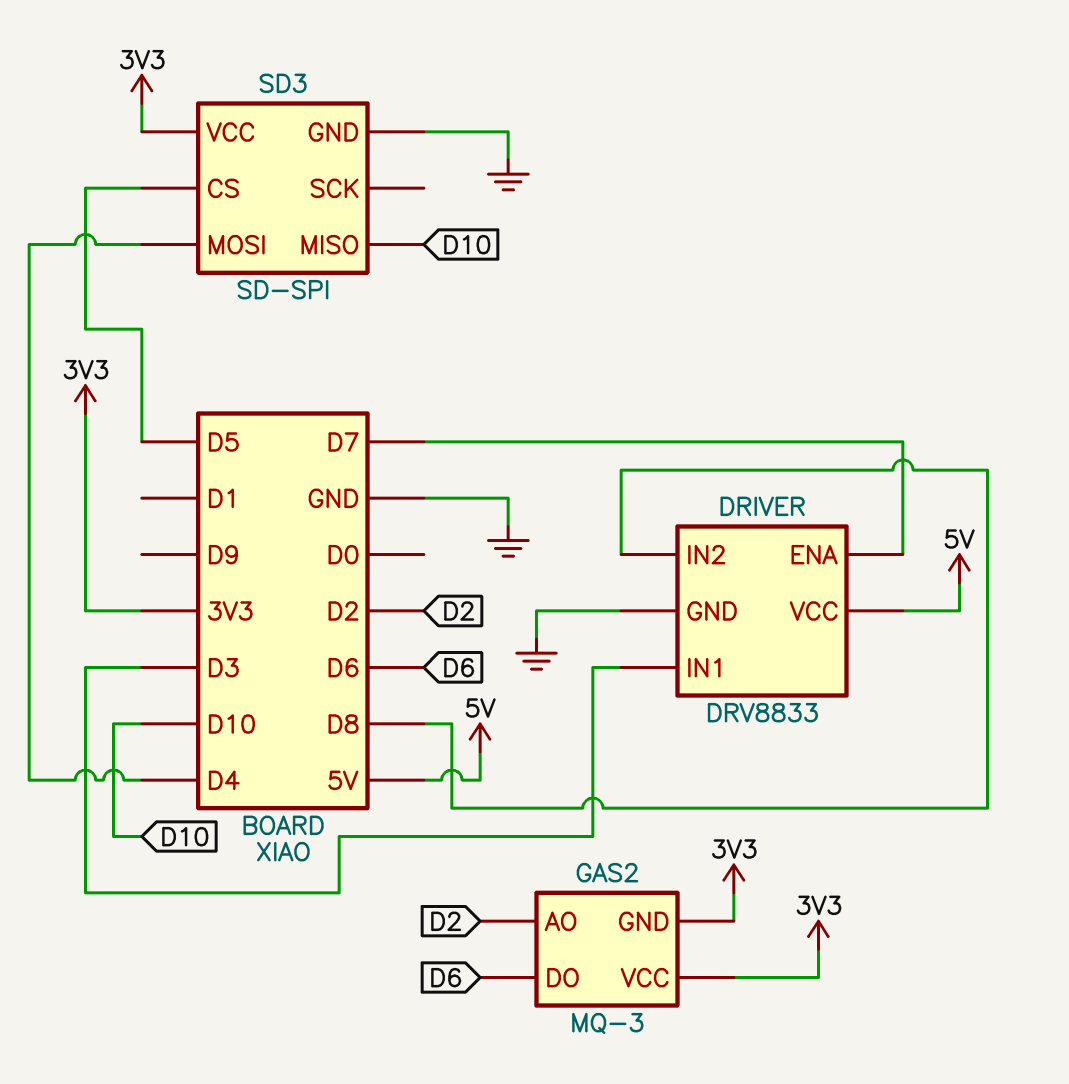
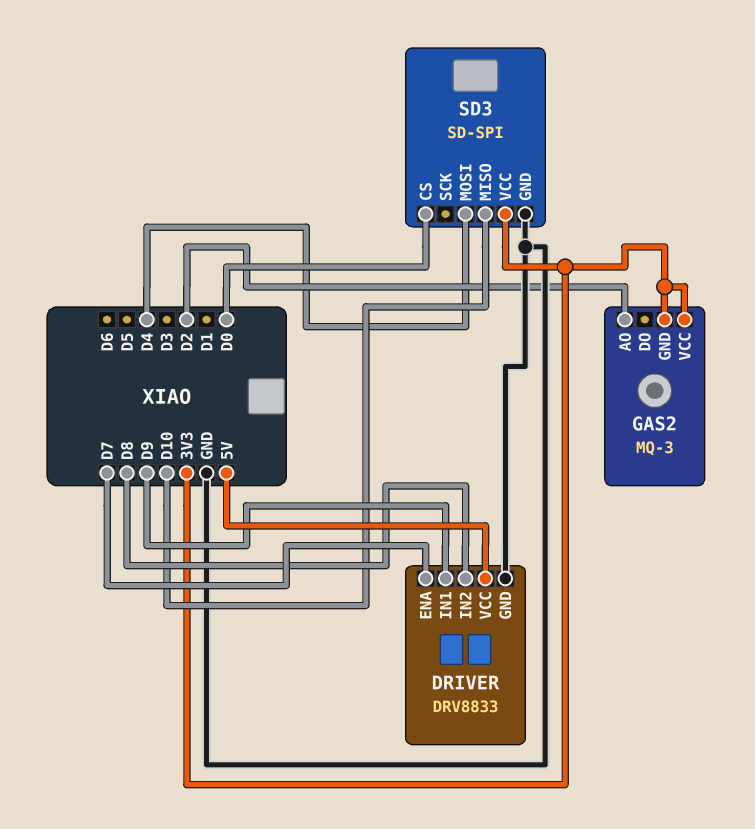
DRIVER pin IN1: D3 -> D9
GAS2 pin DO: D6 -> none
SD3 pin CS: D5 -> D0

